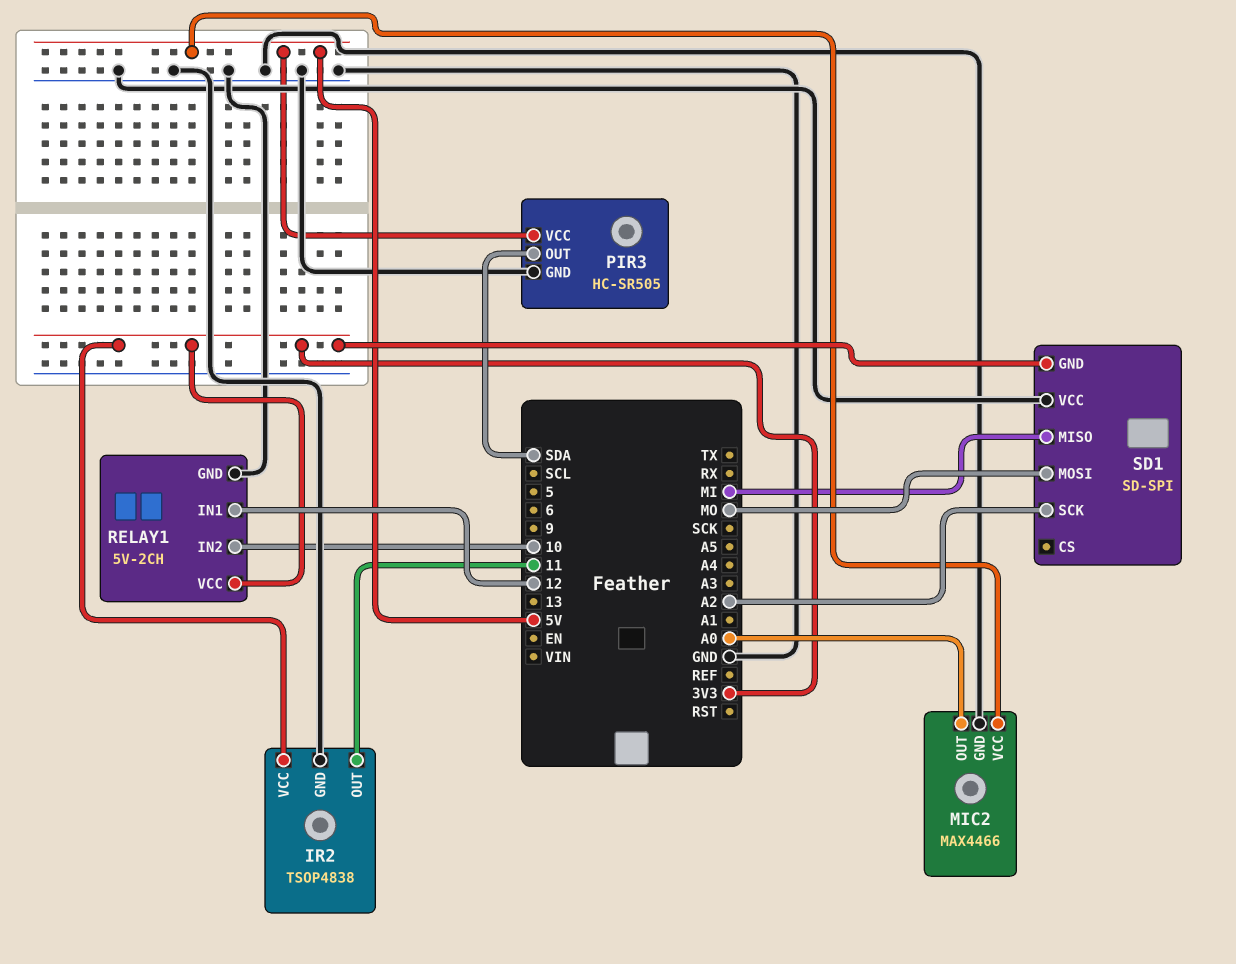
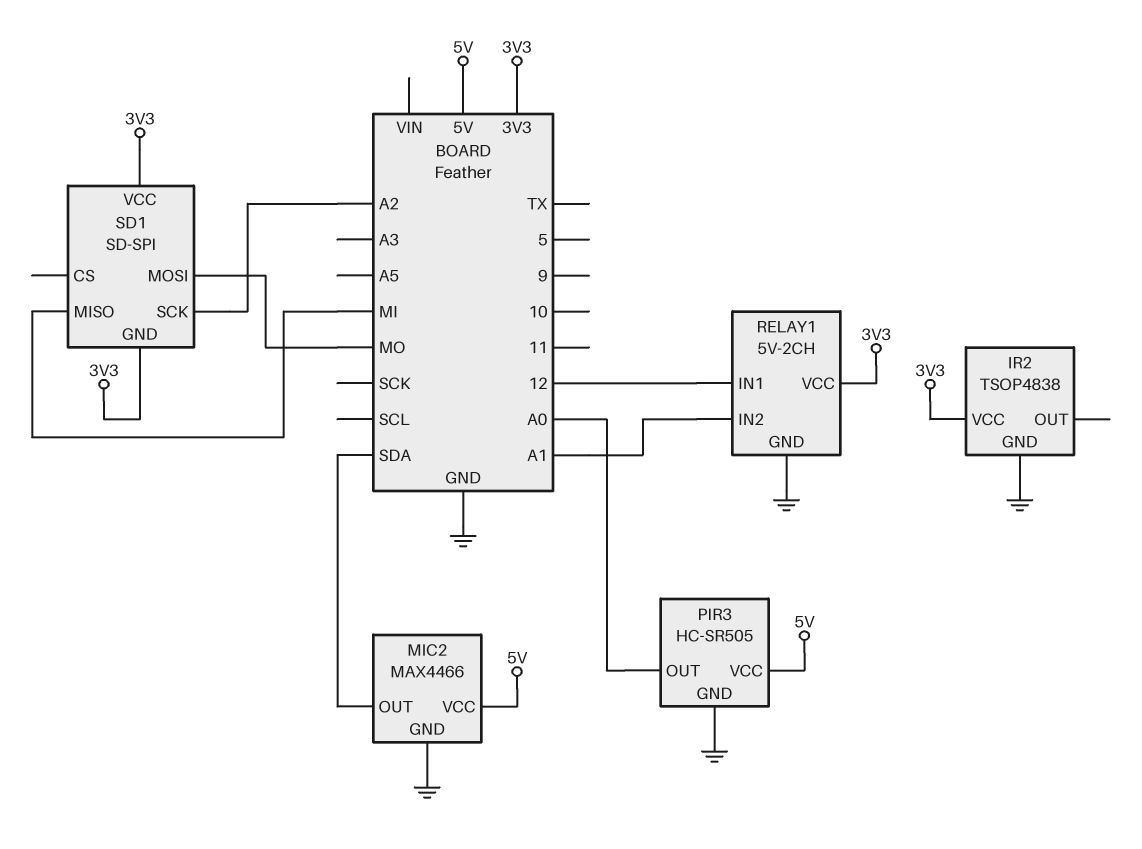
IR2 pin OUT: 11 -> none
MIC2 pin OUT: A0 -> SDA
PIR3 pin OUT: SDA -> A0
RELAY1 pin IN2: 10 -> A1
SD1 pin VCC: GND -> 3V3

